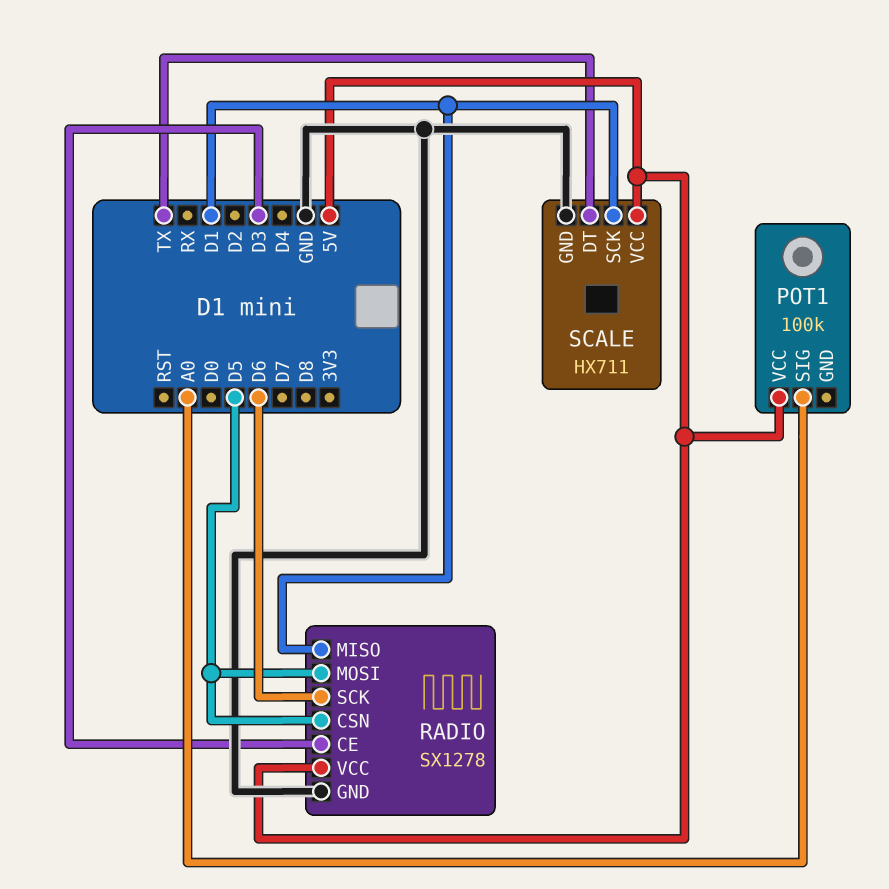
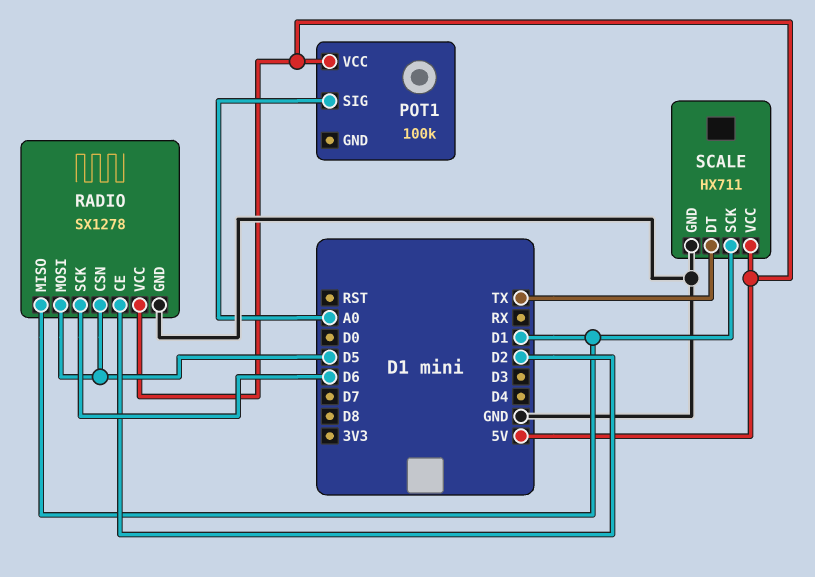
RADIO pin CE: D3 -> D2

